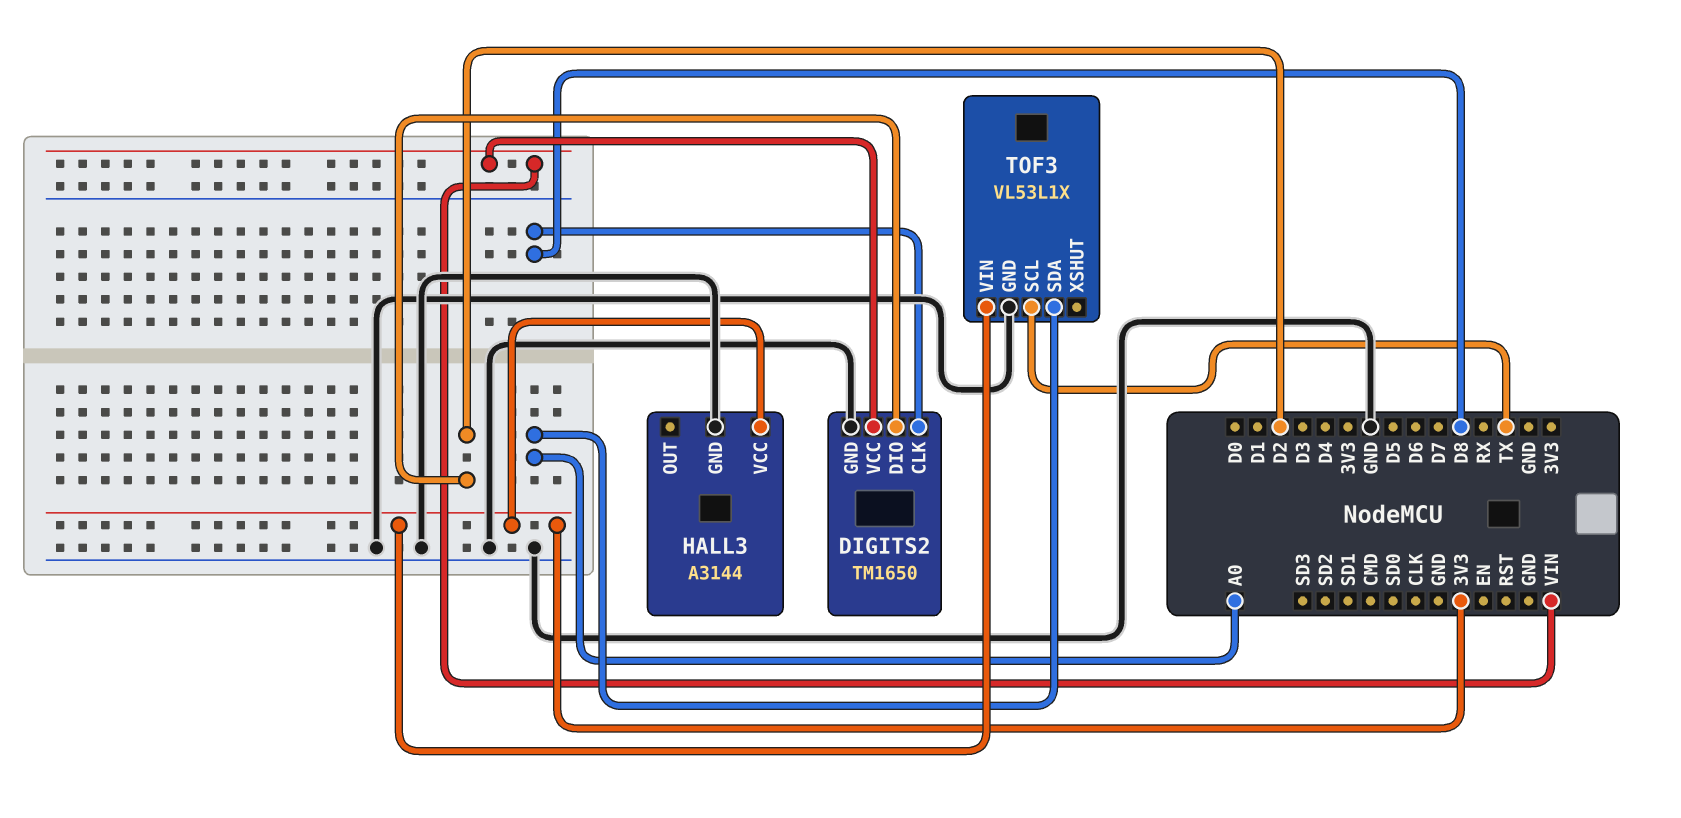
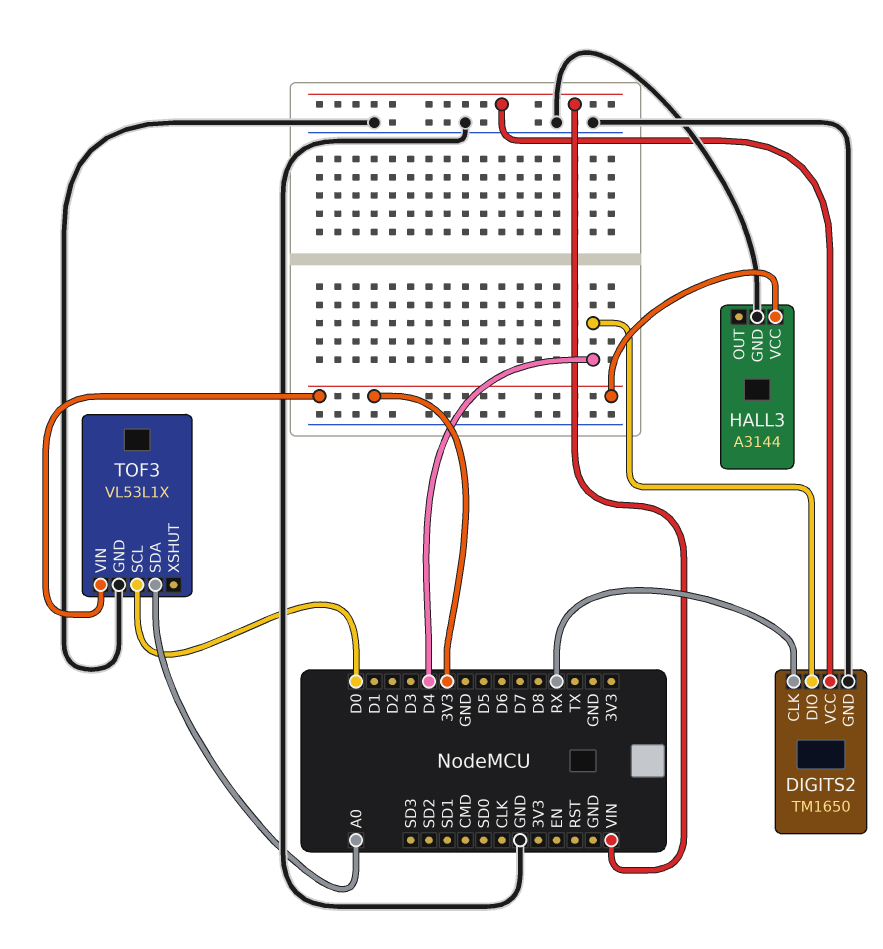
DIGITS2 pin CLK: D8 -> RX
DIGITS2 pin DIO: D2 -> D4
TOF3 pin SCL: TX -> D0

